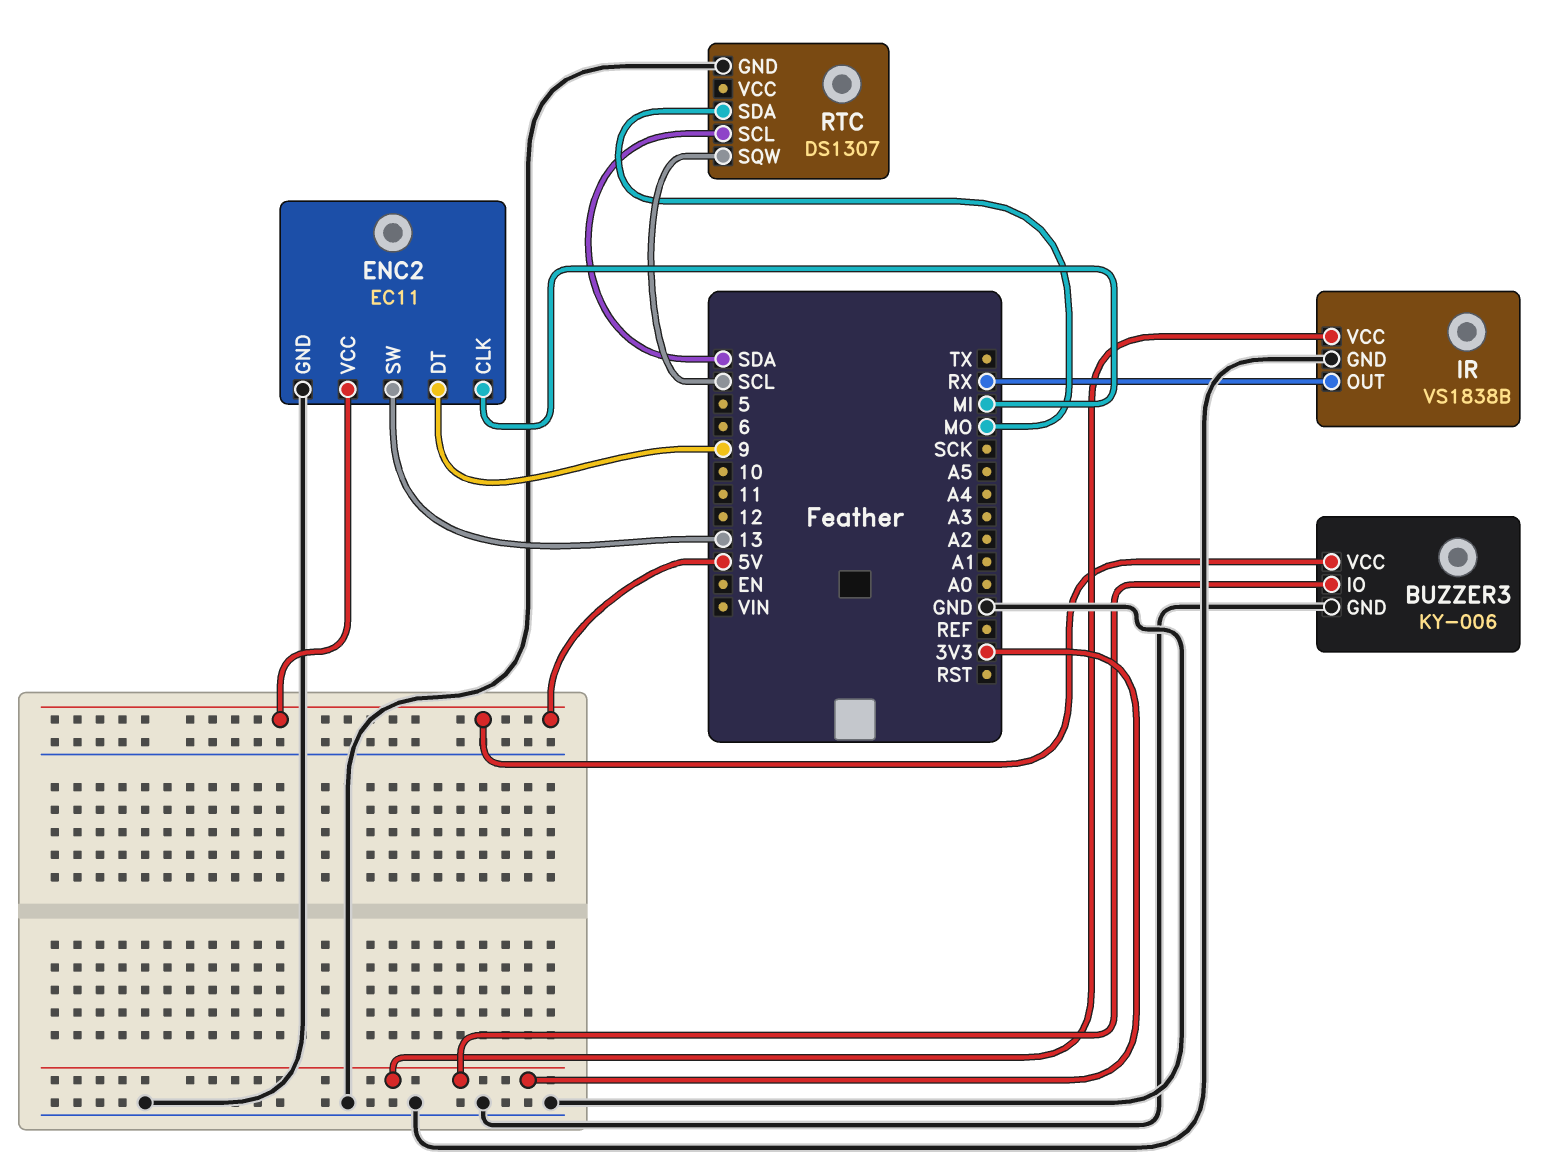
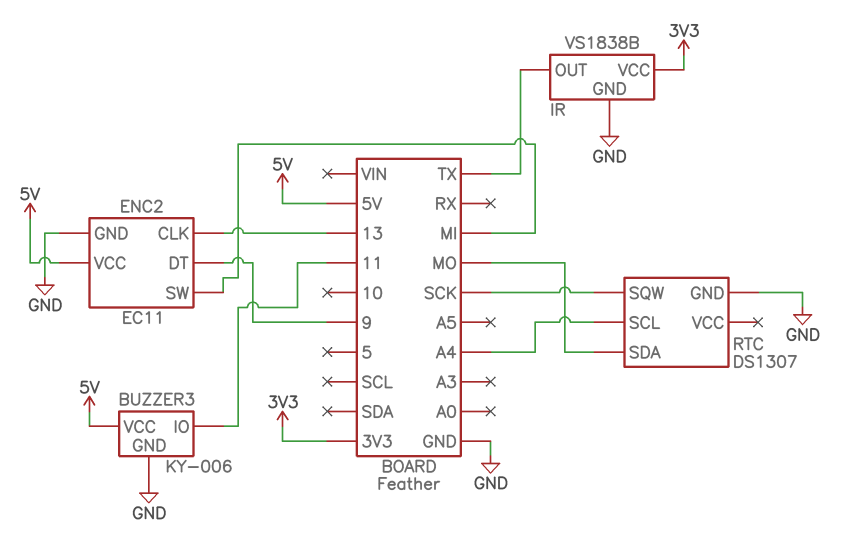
BUZZER3 pin IO: 3V3 -> 11
ENC2 pin CLK: MI -> 13
ENC2 pin SW: 13 -> MI
IR pin OUT: RX -> TX
RTC pin SCL: SDA -> A4
RTC pin SQW: SCL -> SCK

